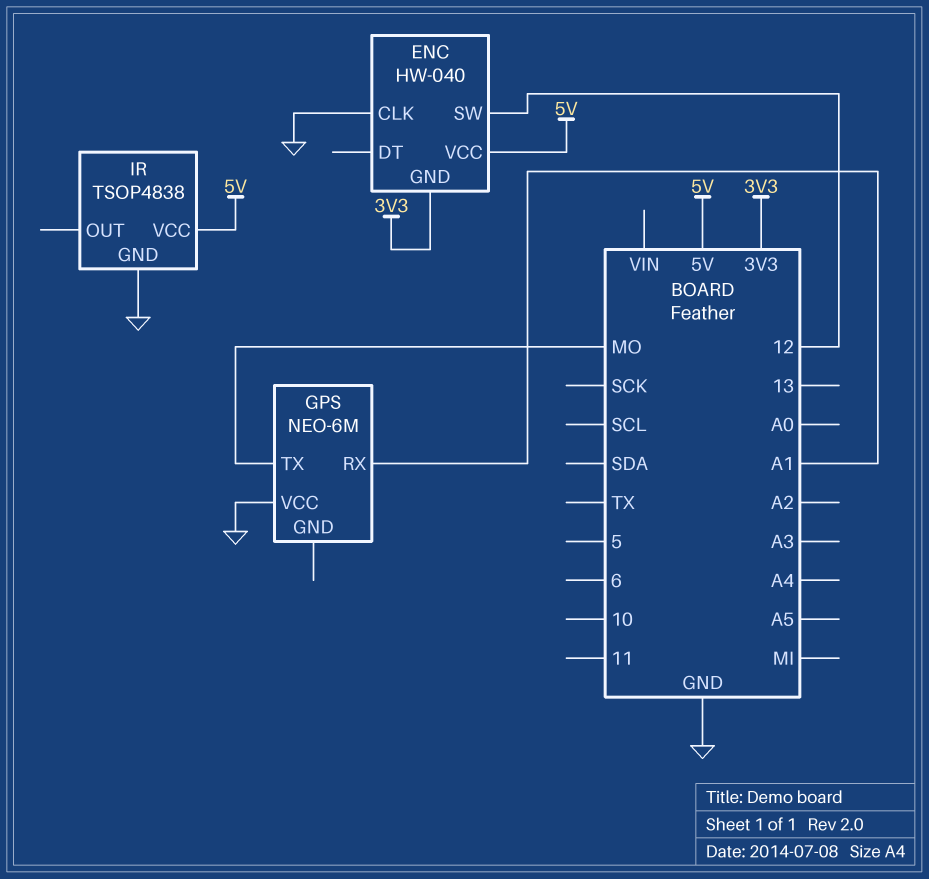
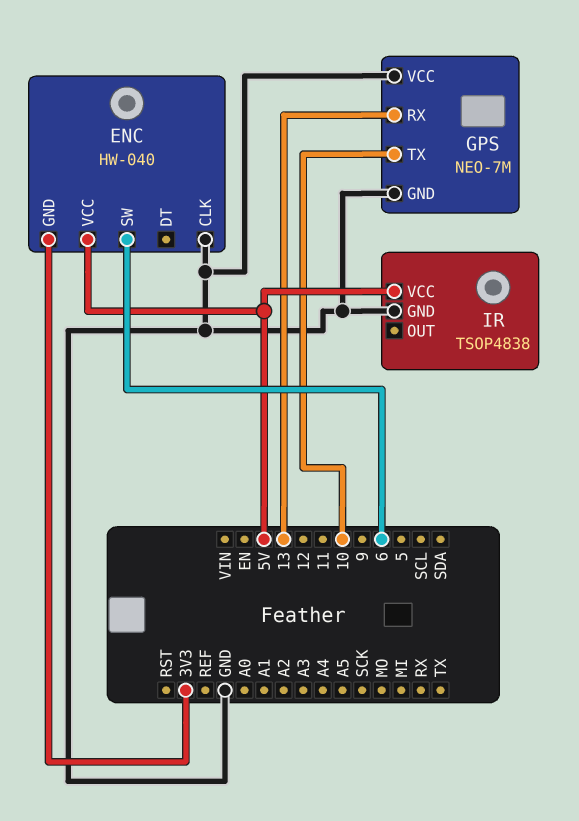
ENC pin SW: 12 -> 6
GPS: NEO-6M -> NEO-7M
GPS pin GND: none -> GND
GPS pin RX: A1 -> 13
GPS pin TX: MO -> 10

